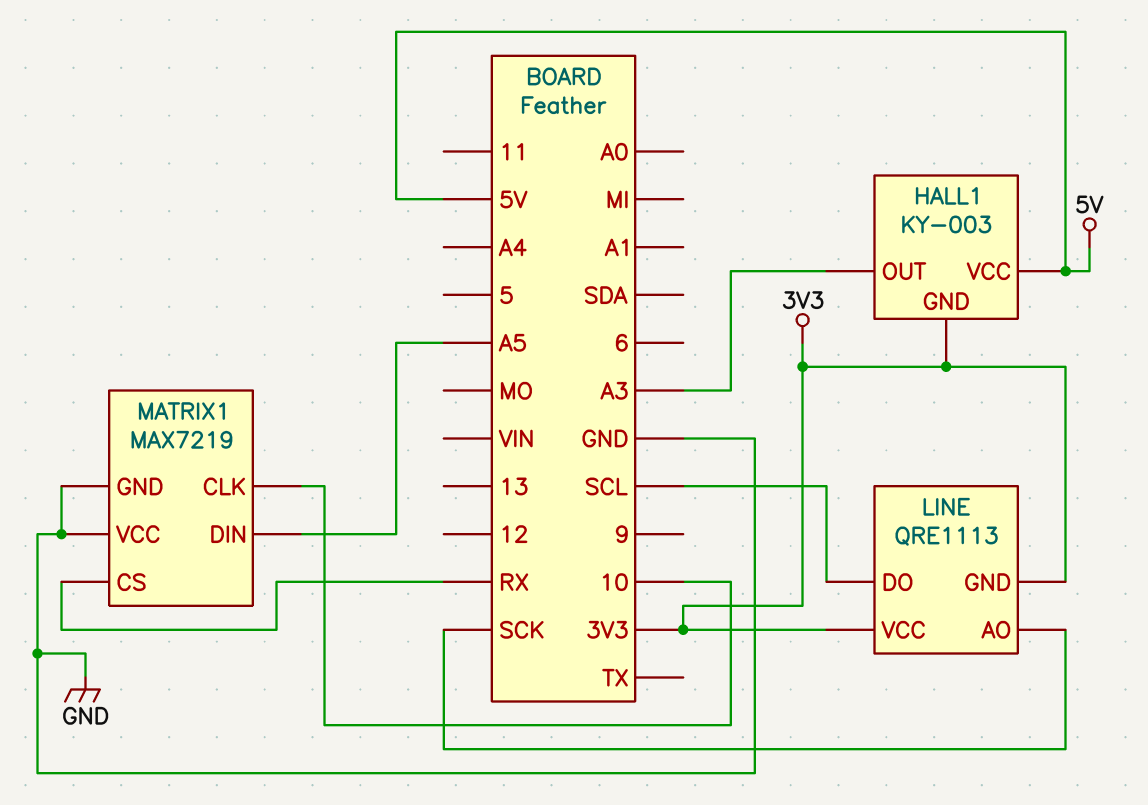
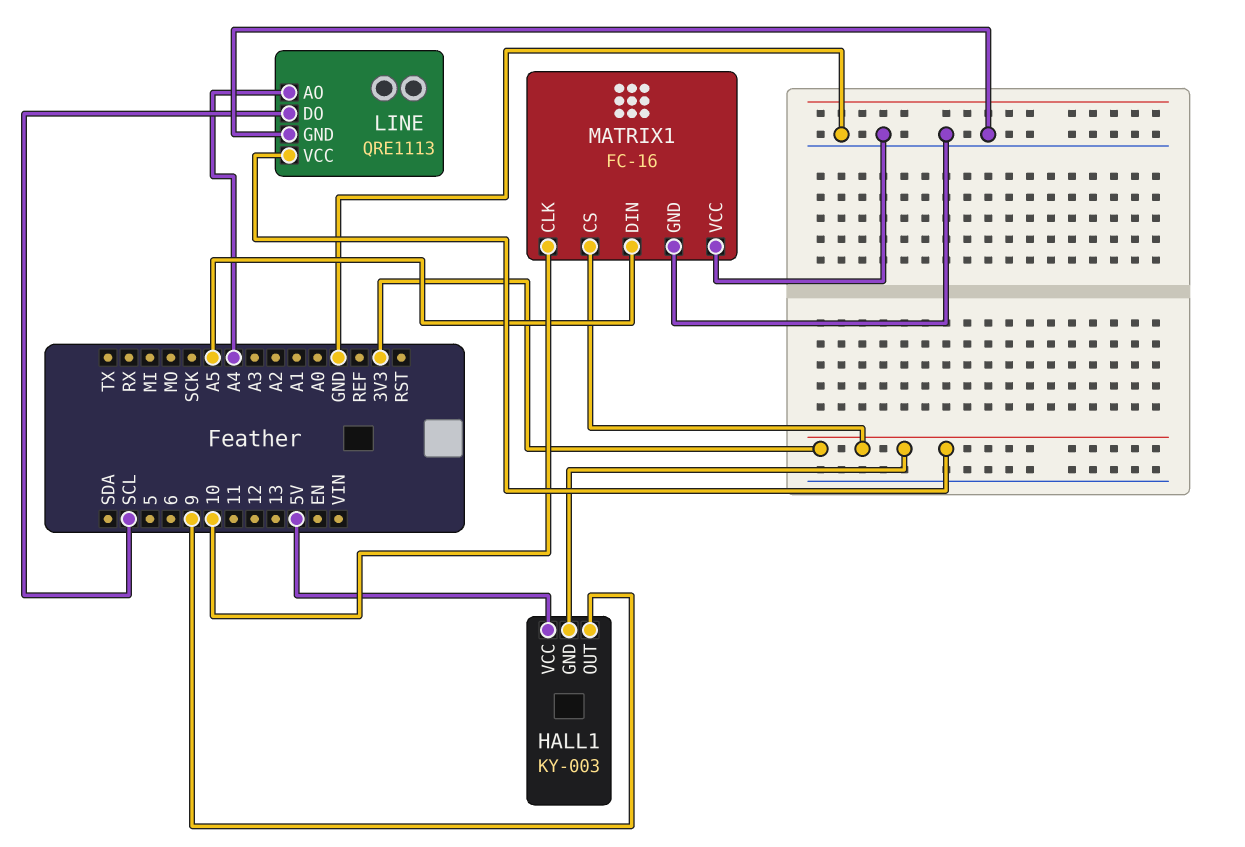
HALL1 pin OUT: A3 -> 9
LINE pin AO: SCK -> A4
LINE pin GND: 3V3 -> GND
MATRIX1: MAX7219 -> FC-16
MATRIX1 pin CS: RX -> 3V3

